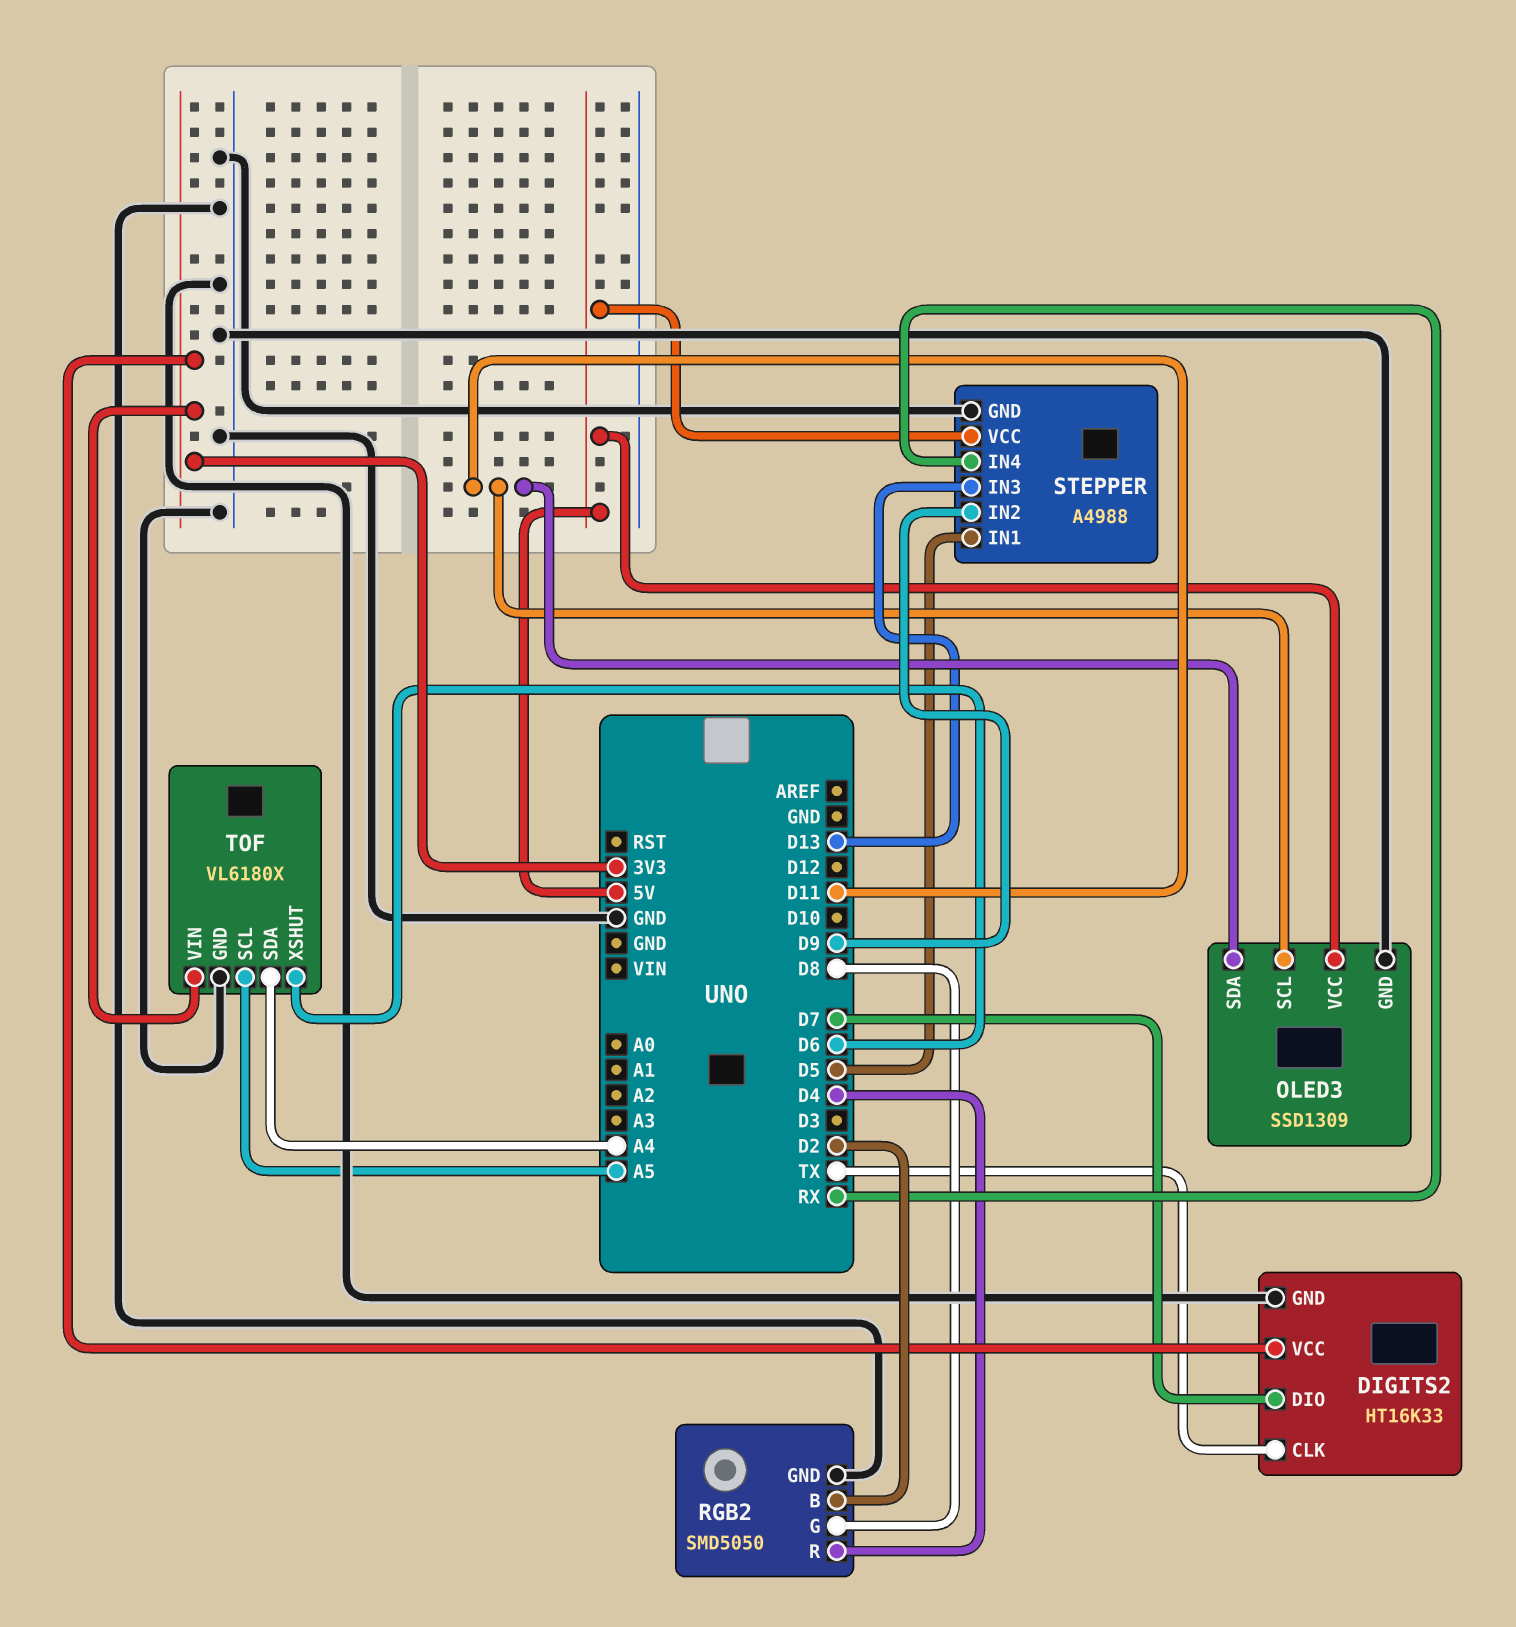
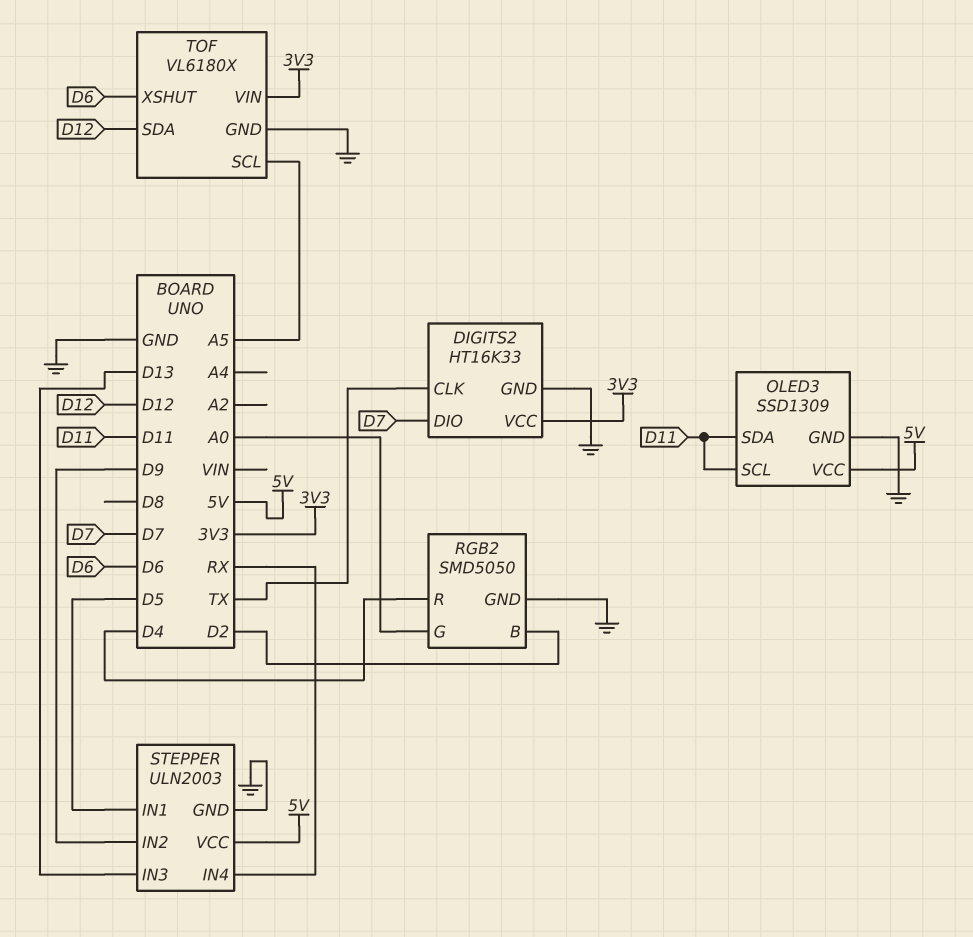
RGB2 pin G: D8 -> A0
STEPPER: A4988 -> ULN2003
TOF pin SDA: A4 -> D12

